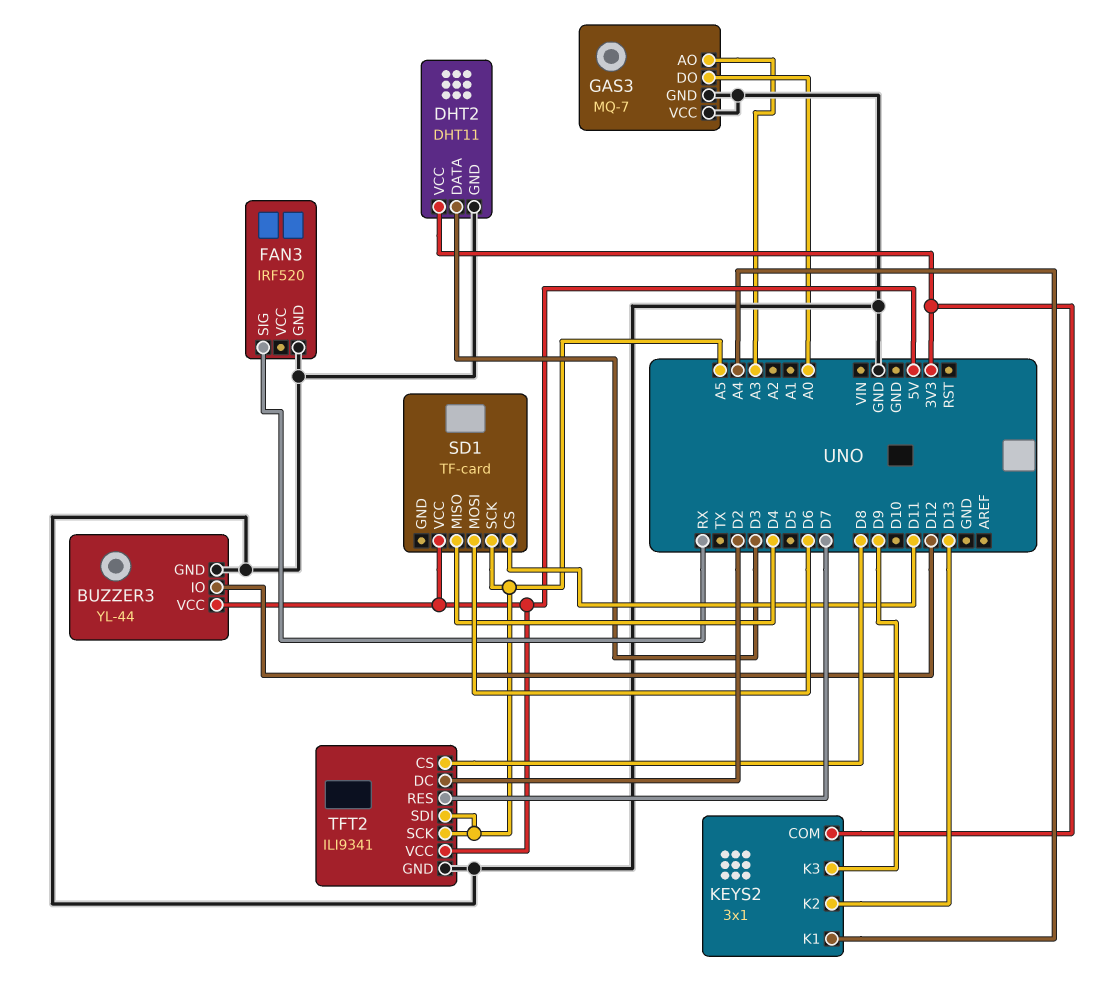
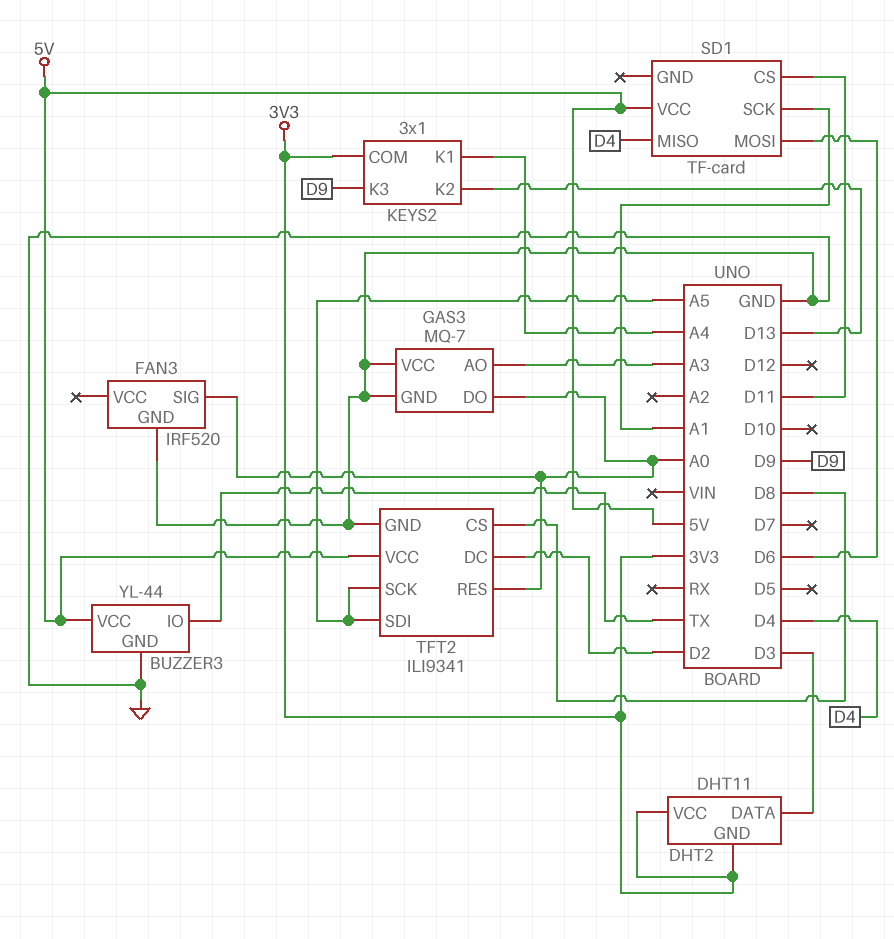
BUZZER3 pin IO: D12 -> TX
DHT2 pin GND: GND -> 3V3
FAN3 pin SIG: RX -> A0
SD1 pin SCK: A5 -> A1
TFT2 pin RES: D7 -> A0

